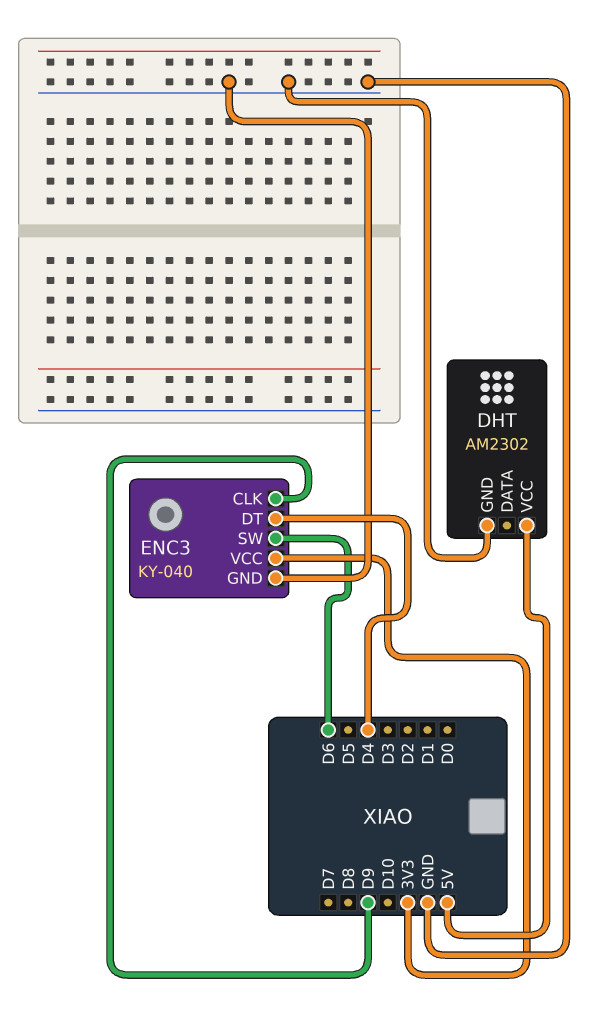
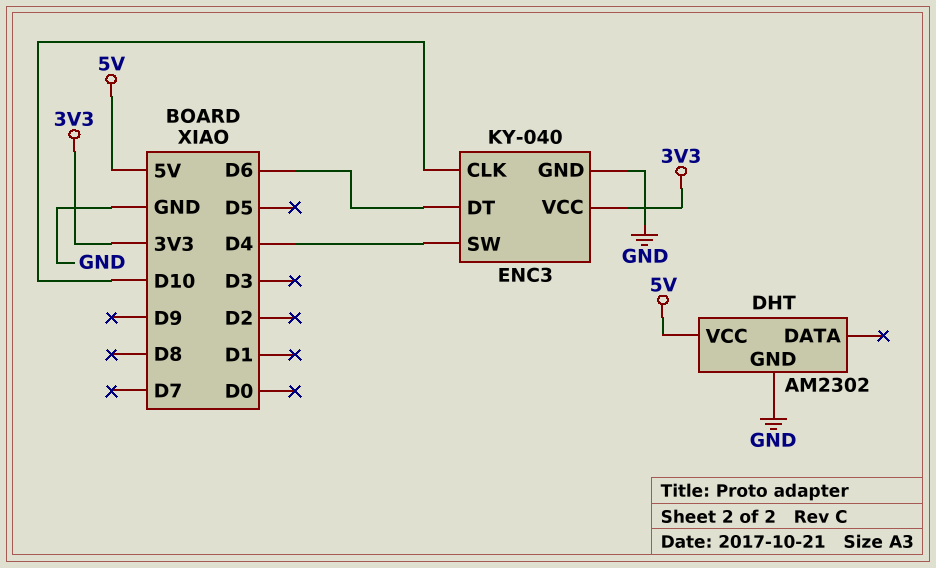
ENC3 pin CLK: D9 -> D10
ENC3 pin DT: D4 -> D6
ENC3 pin SW: D6 -> D4

